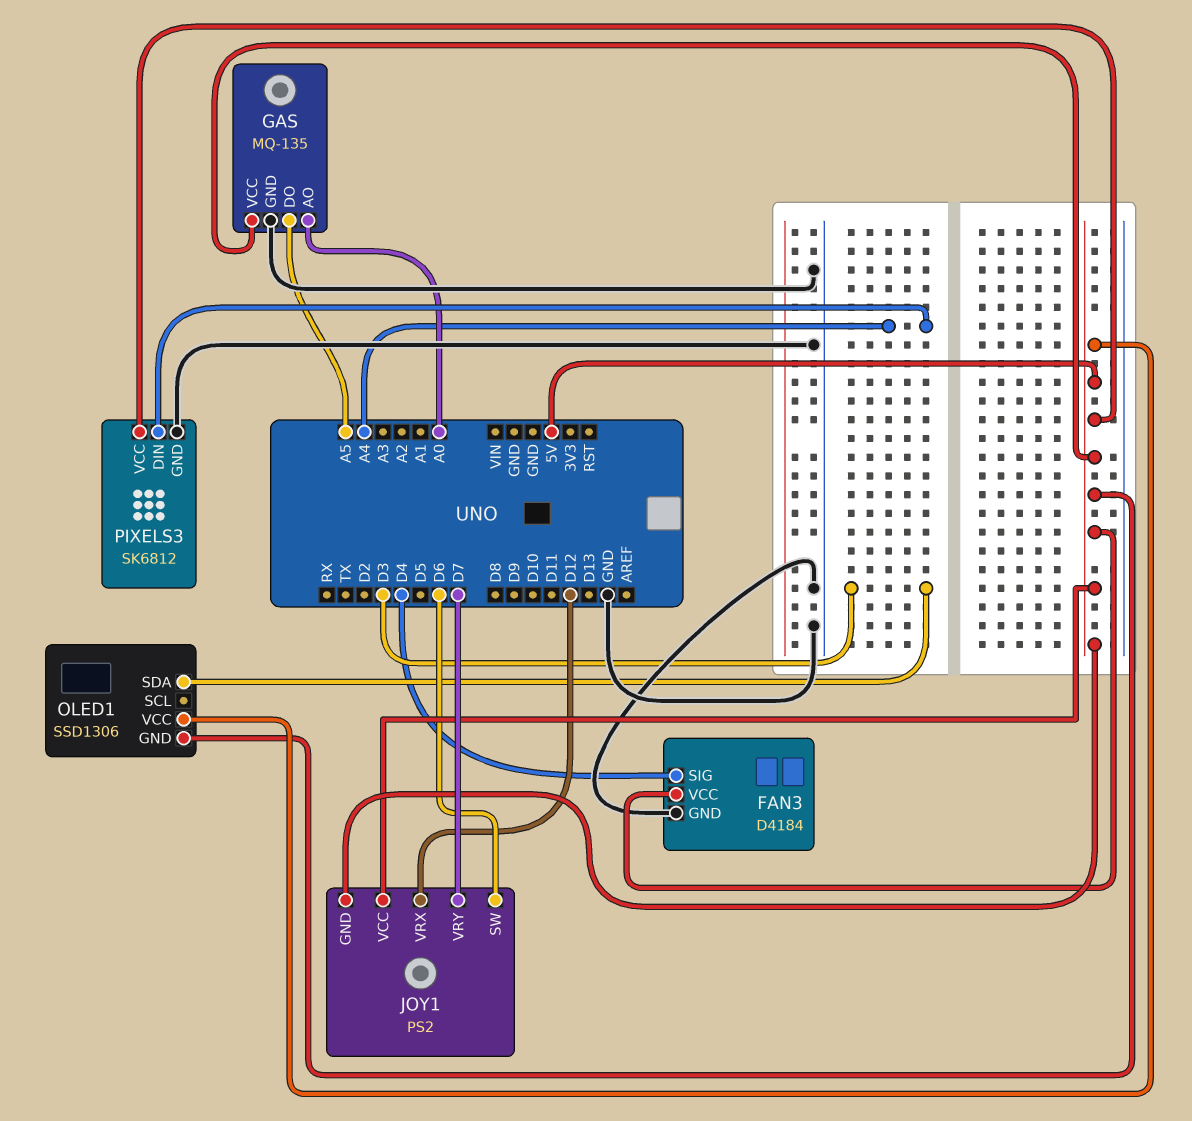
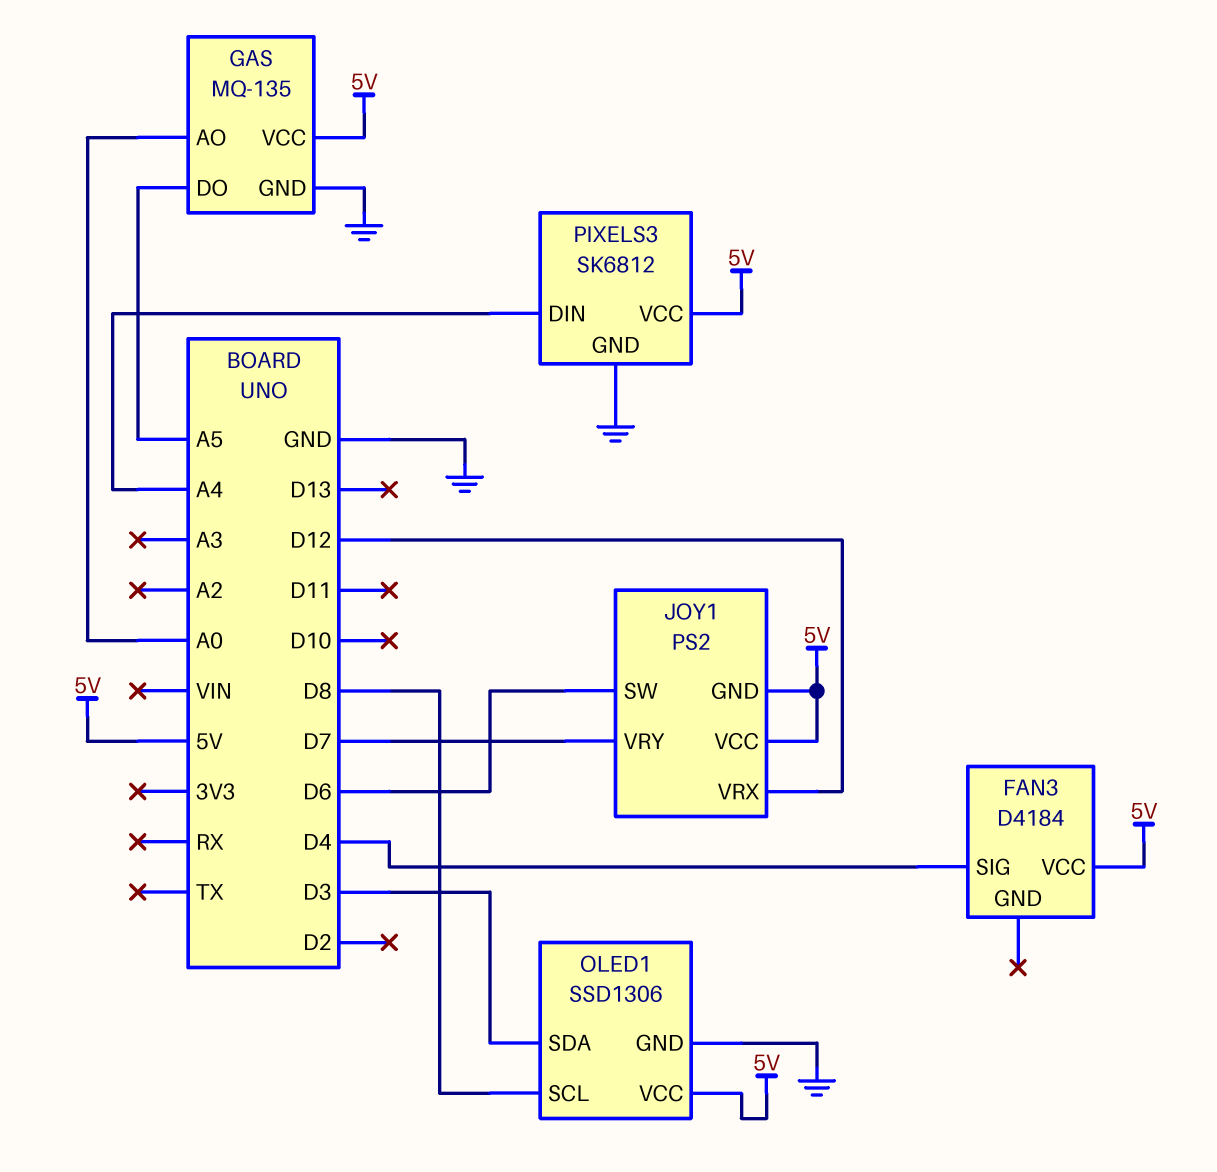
FAN3 pin GND: GND -> none
OLED1 pin GND: 5V -> GND
OLED1 pin SCL: none -> D8

